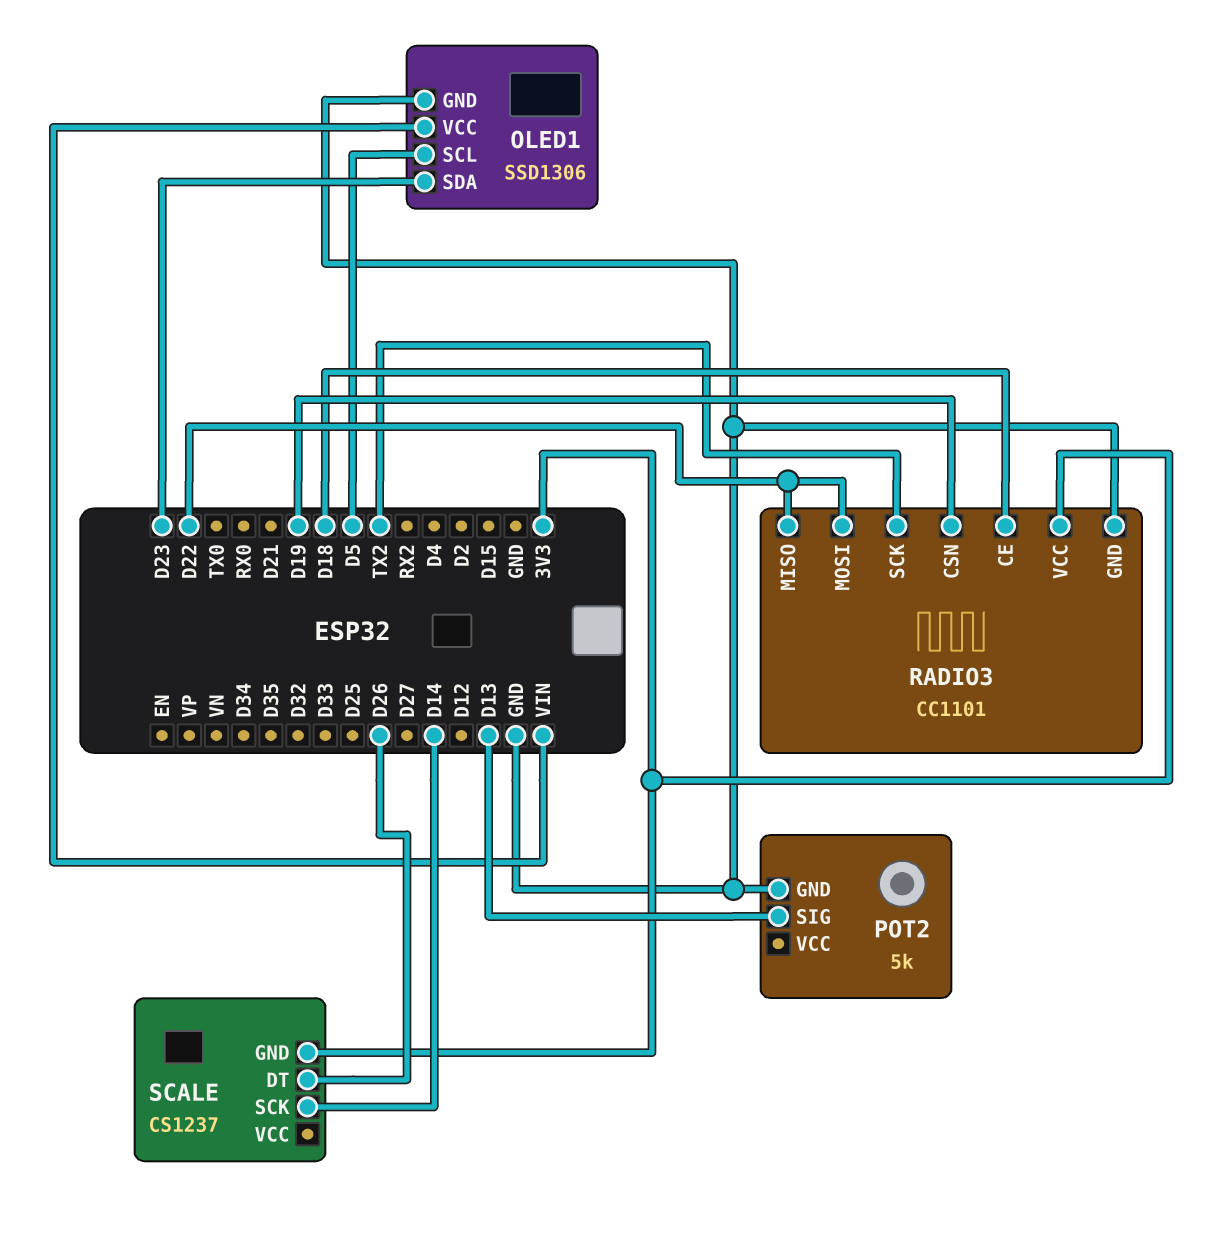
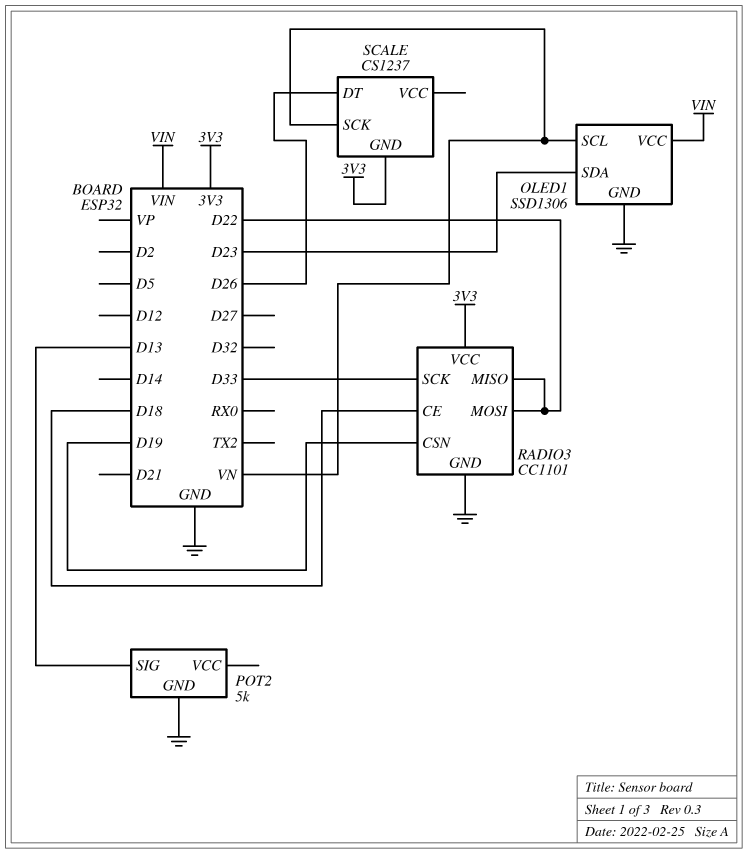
OLED1 pin SCL: D5 -> VN
RADIO3 pin SCK: TX2 -> D33
SCALE pin SCK: D14 -> VN

